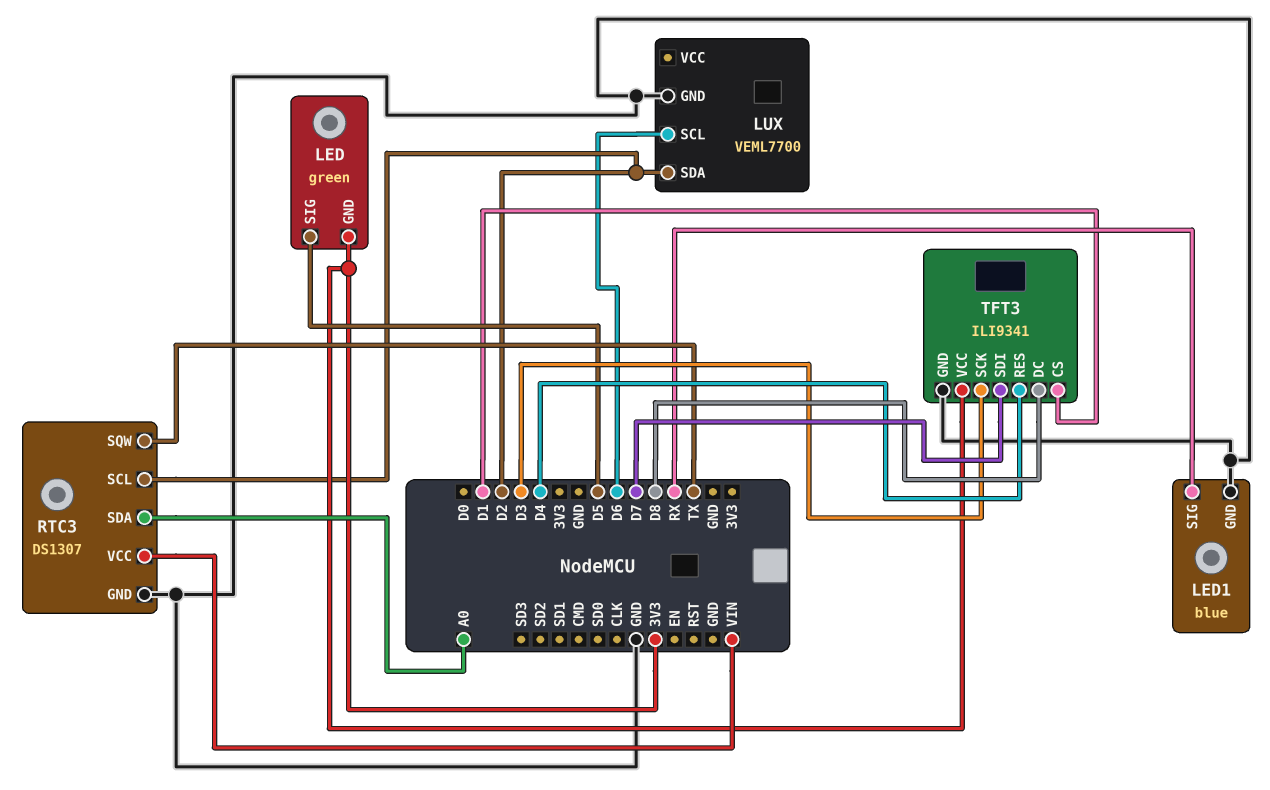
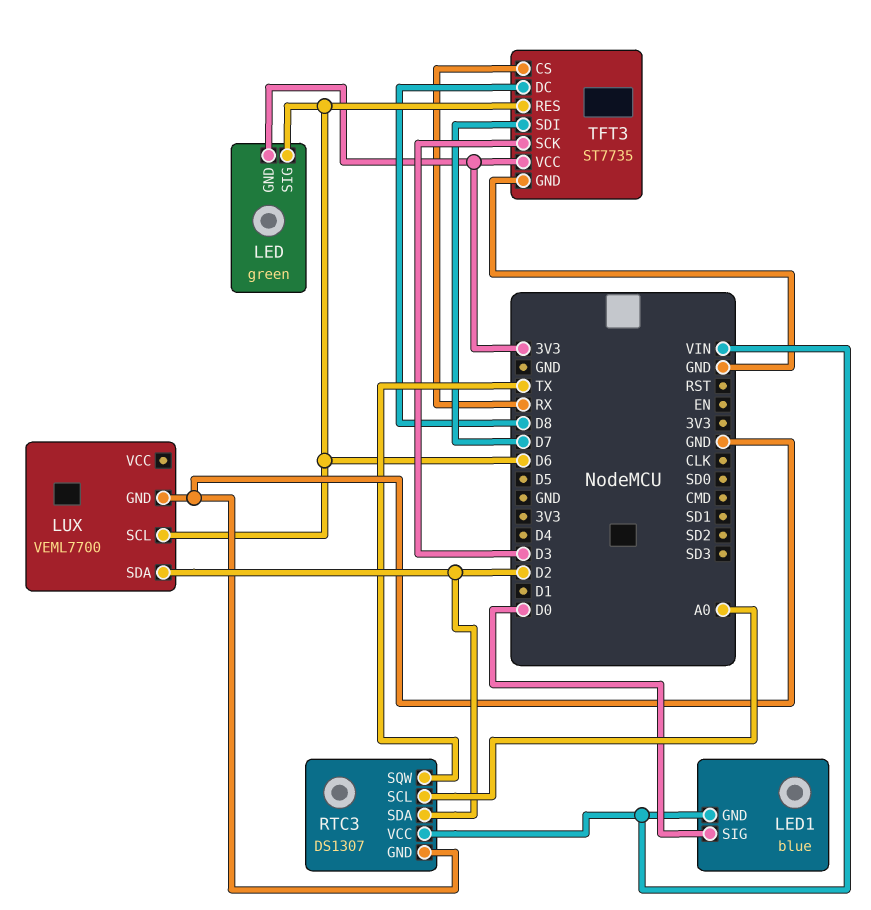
LED pin SIG: D5 -> D6
LED1 pin GND: GND -> VIN
LED1 pin SIG: RX -> D0
RTC3 pin SCL: D2 -> A0
RTC3 pin SDA: A0 -> D2
TFT3: ILI9341 -> ST7735
TFT3 pin CS: D1 -> RX
TFT3 pin RES: D4 -> D6

